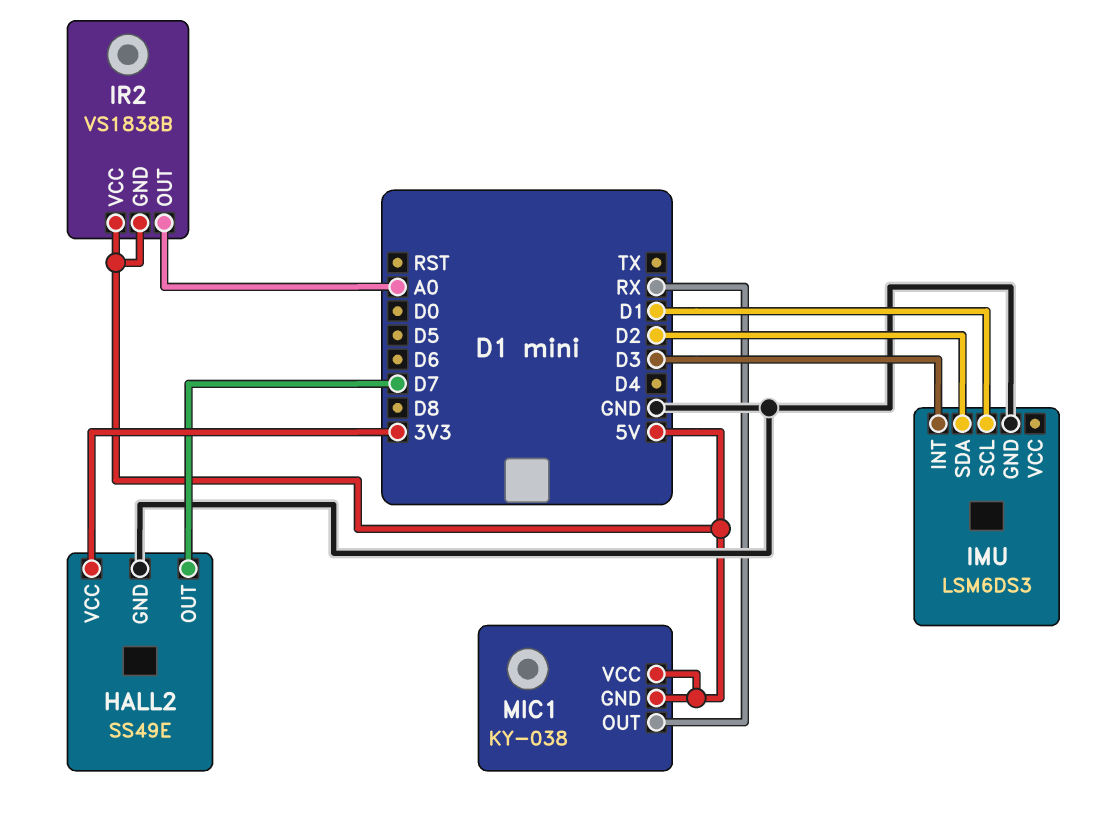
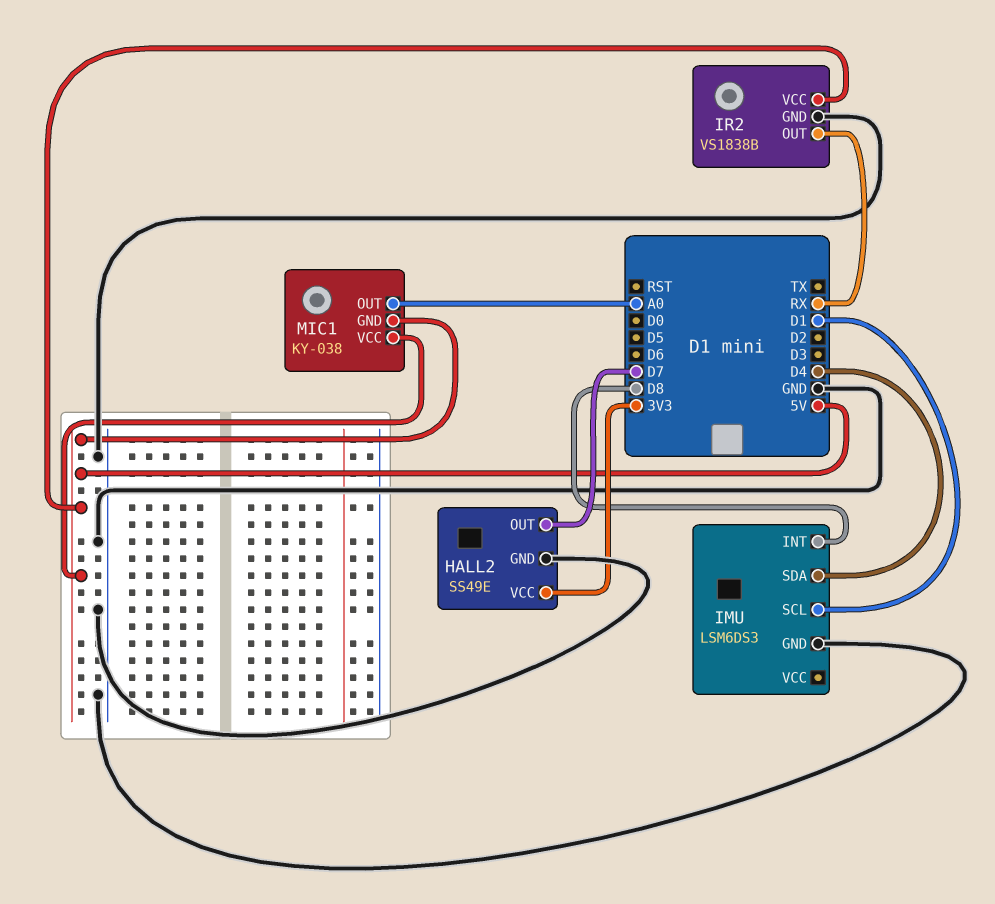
IMU pin INT: D3 -> D8
IMU pin SDA: D2 -> D4
IR2 pin GND: 5V -> GND
IR2 pin OUT: A0 -> RX
MIC1 pin OUT: RX -> A0

